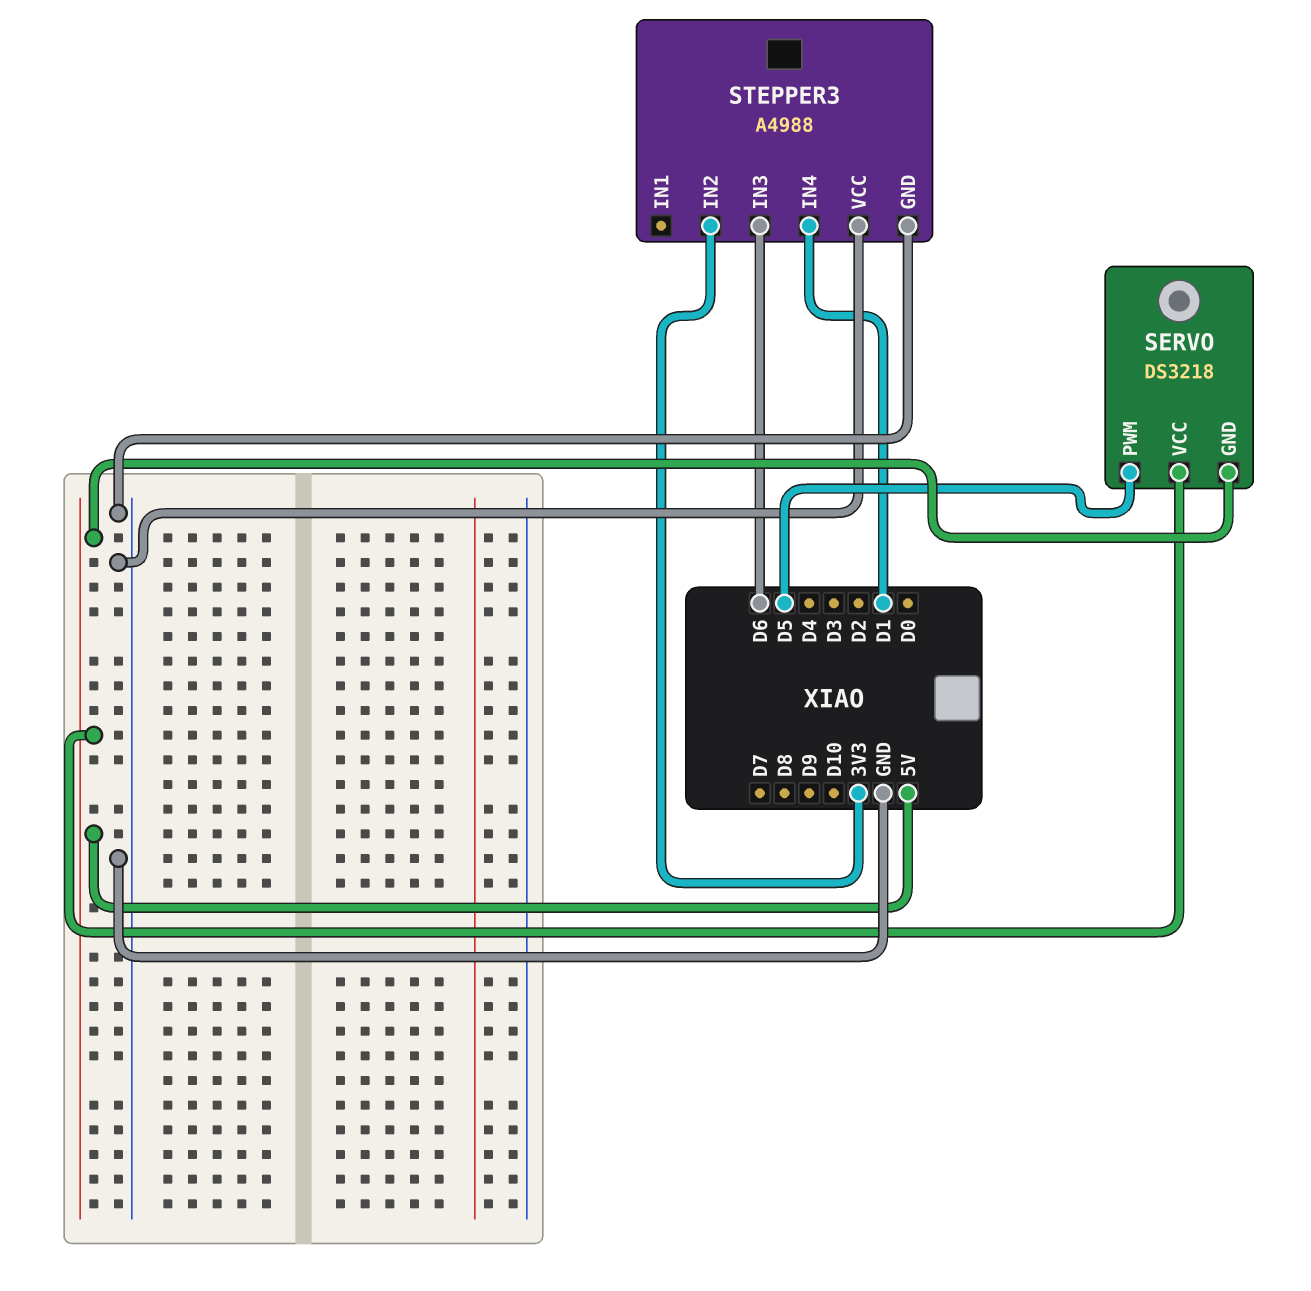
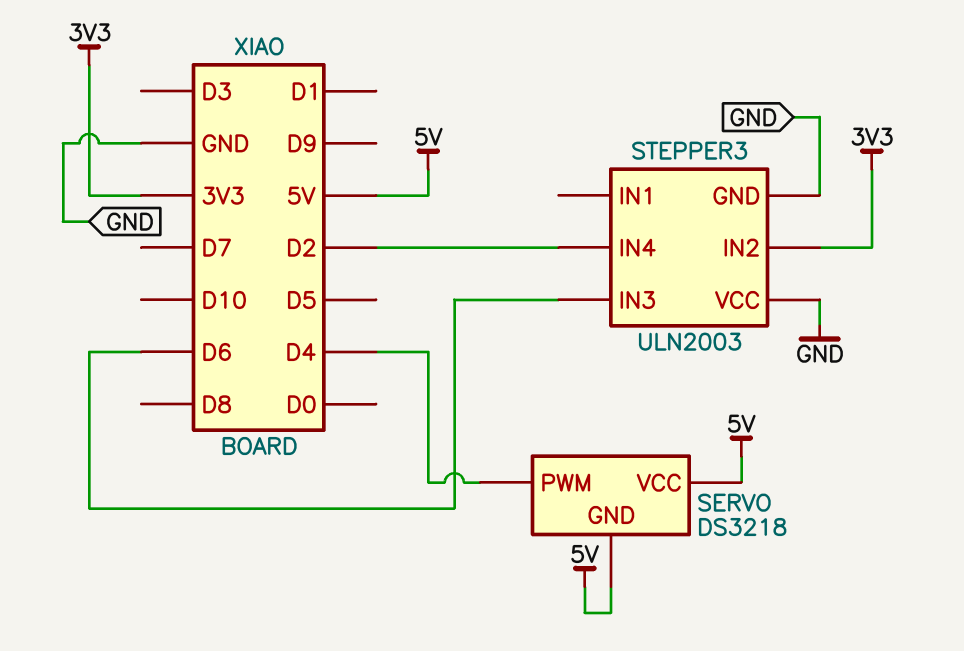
SERVO pin PWM: D5 -> D4
STEPPER3: A4988 -> ULN2003
STEPPER3 pin IN4: D1 -> D2

